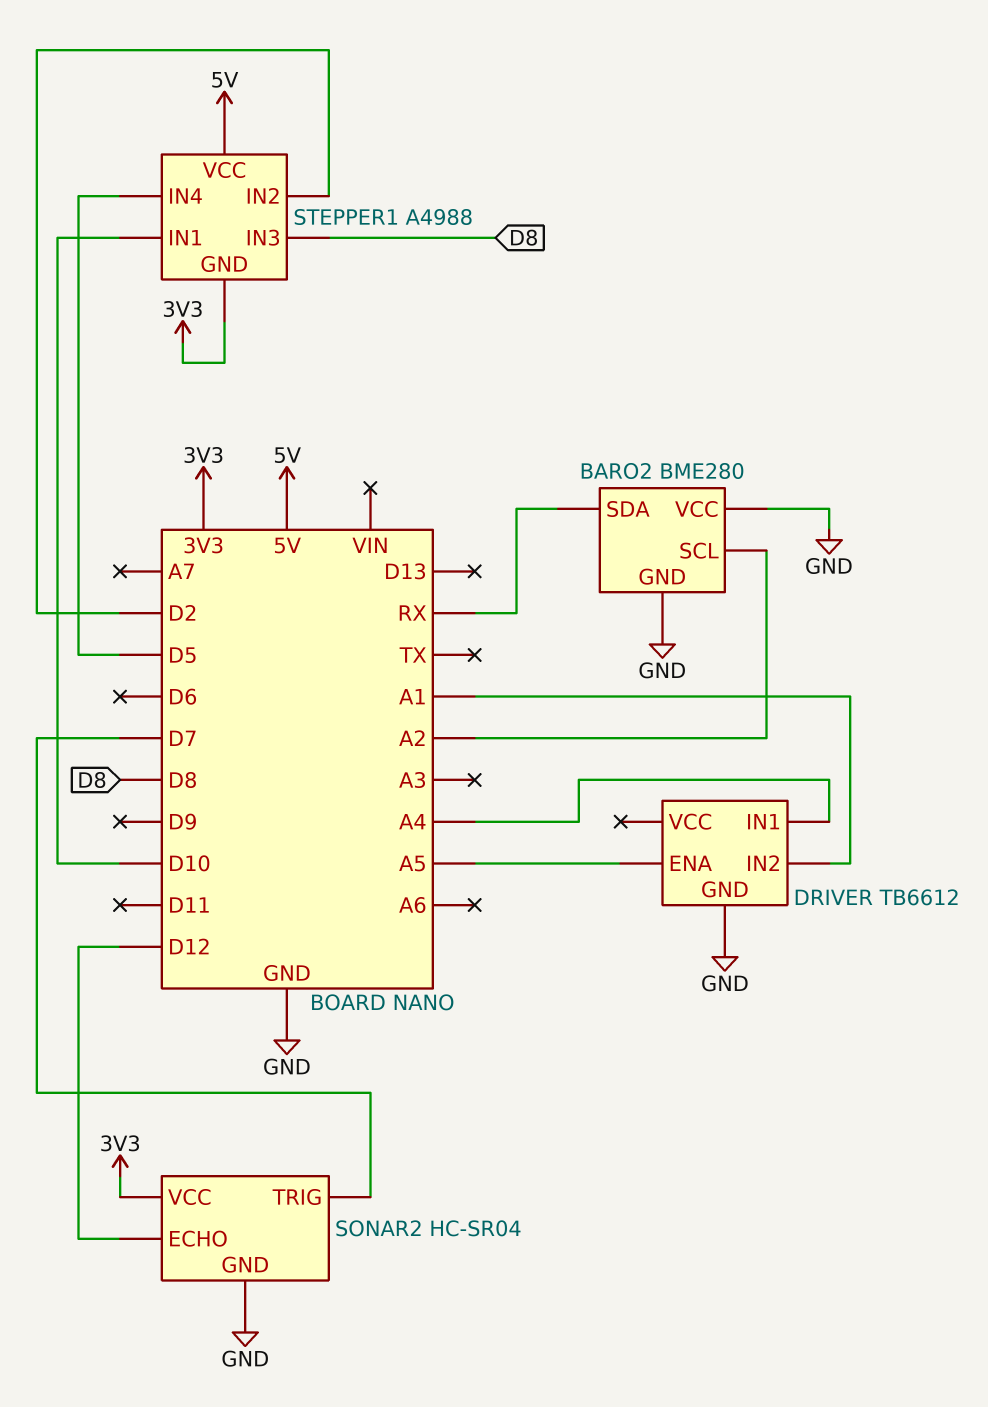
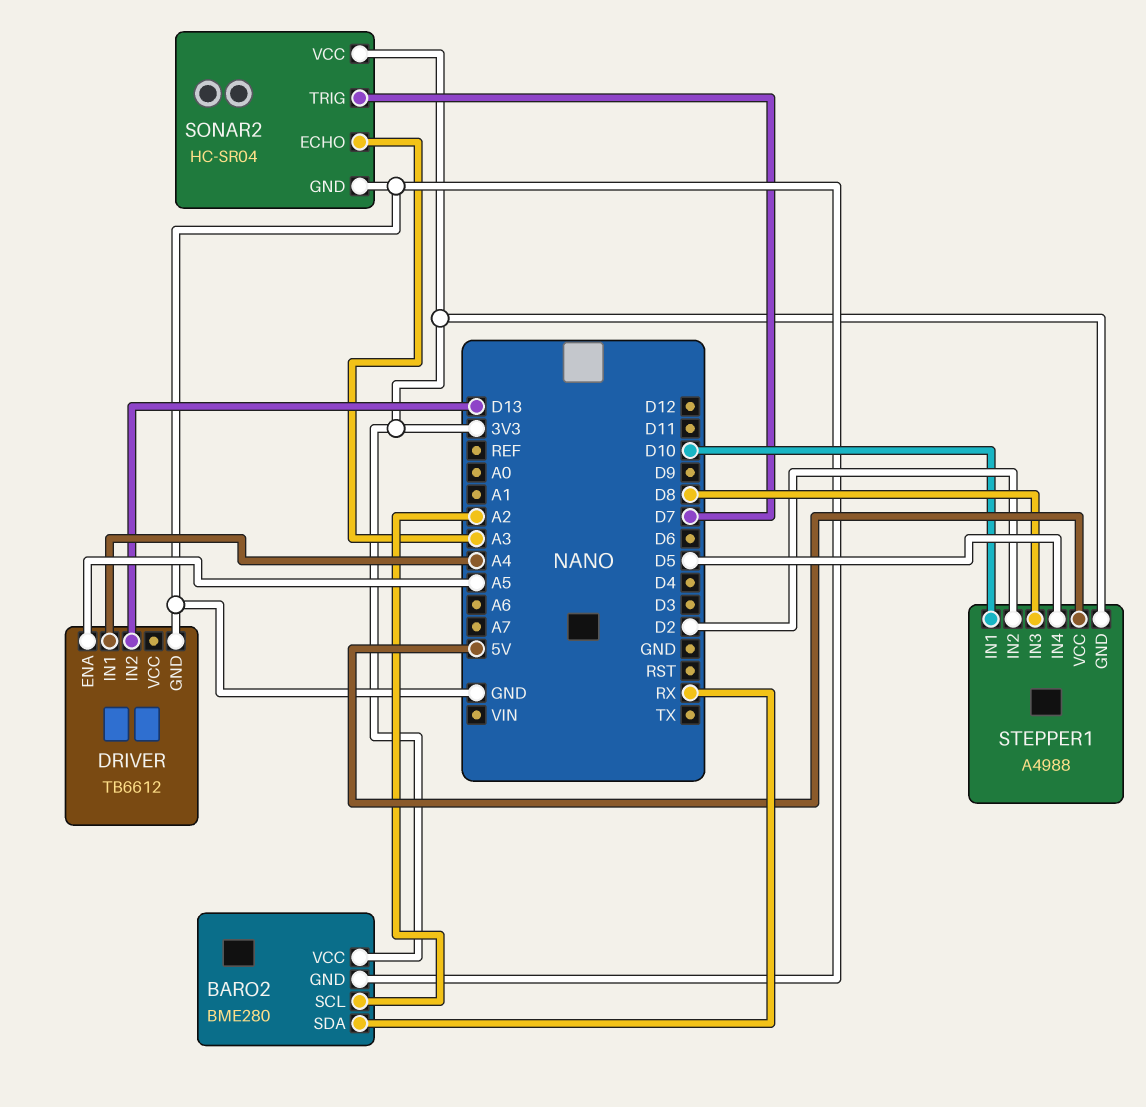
BARO2 pin VCC: GND -> 3V3
DRIVER pin IN2: A1 -> D13
SONAR2 pin ECHO: D12 -> A3

